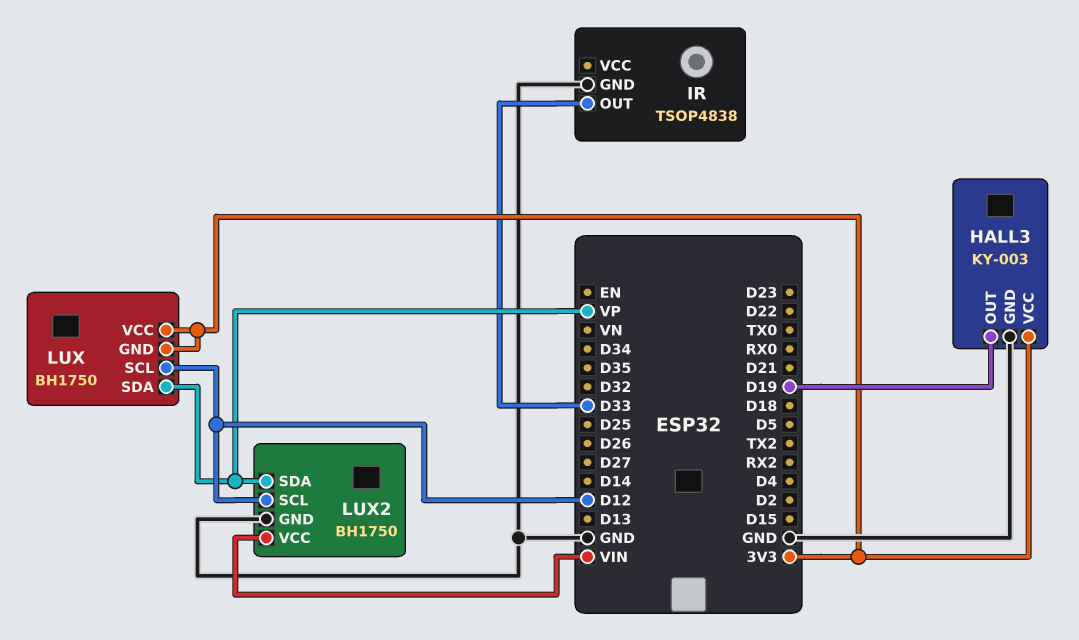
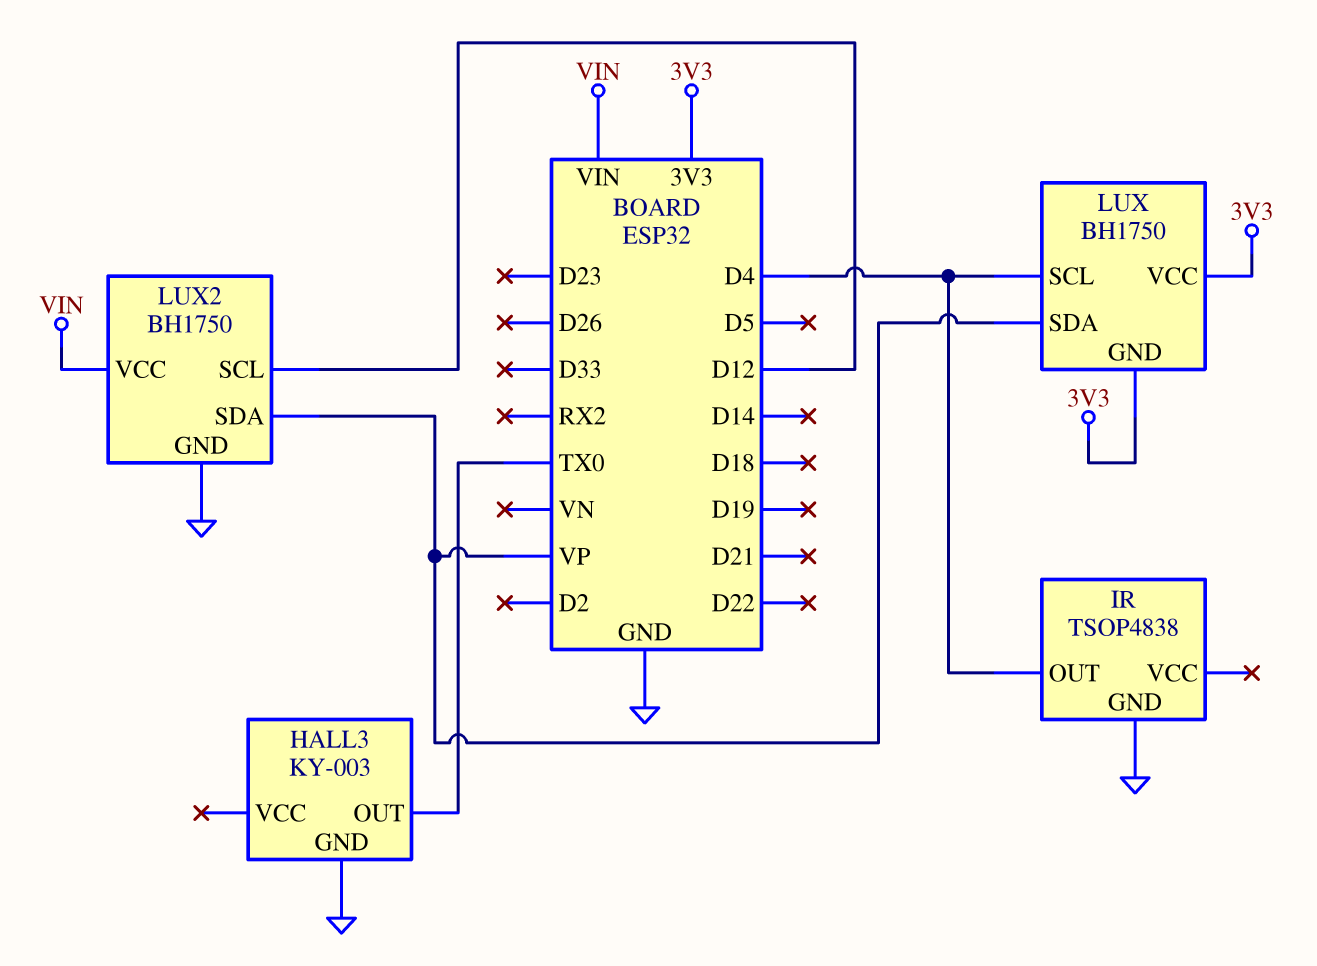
HALL3 pin OUT: D19 -> TX0
HALL3 pin VCC: 3V3 -> none
IR pin OUT: D33 -> D4
LUX pin SCL: D12 -> D4

